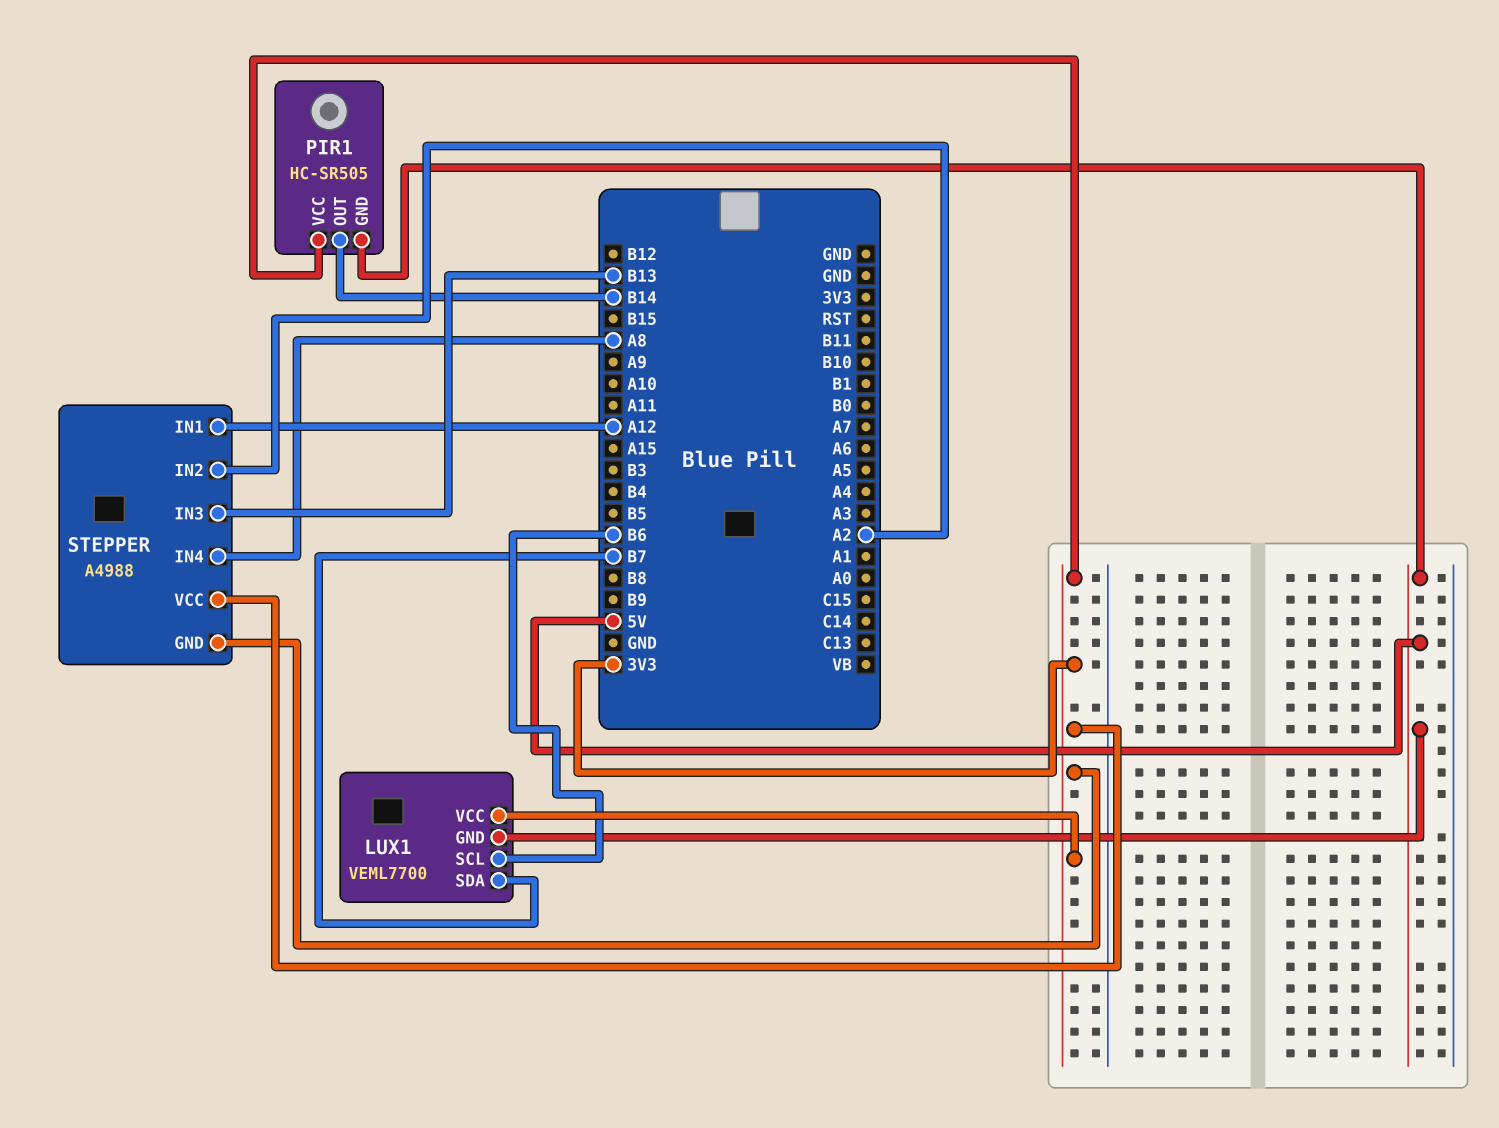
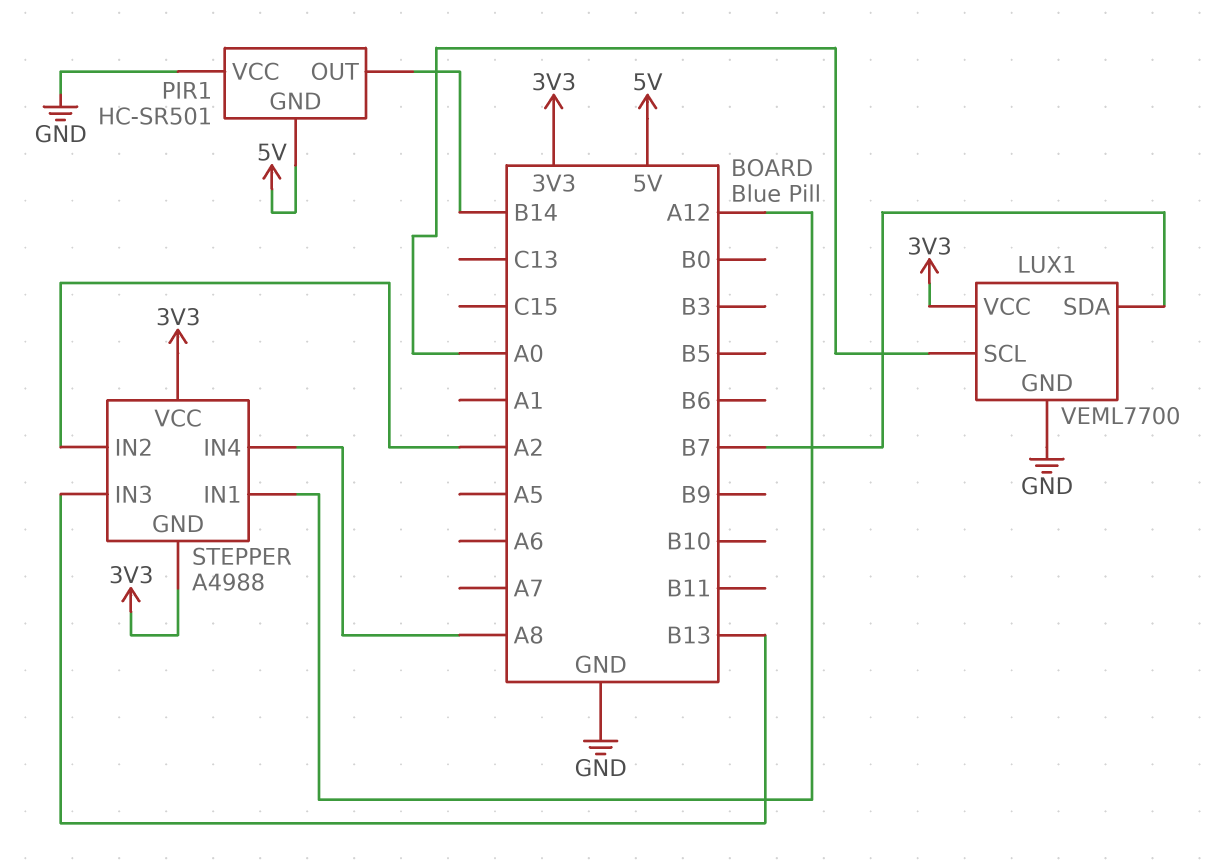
LUX1 pin GND: 5V -> GND
LUX1 pin SCL: B6 -> A0
PIR1: HC-SR505 -> HC-SR501
PIR1 pin VCC: 3V3 -> GND

